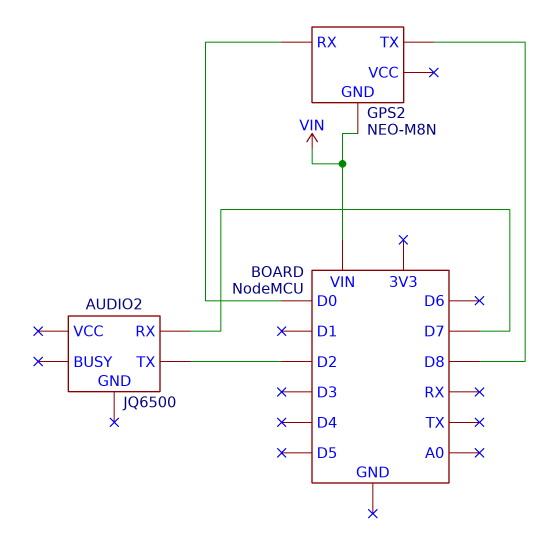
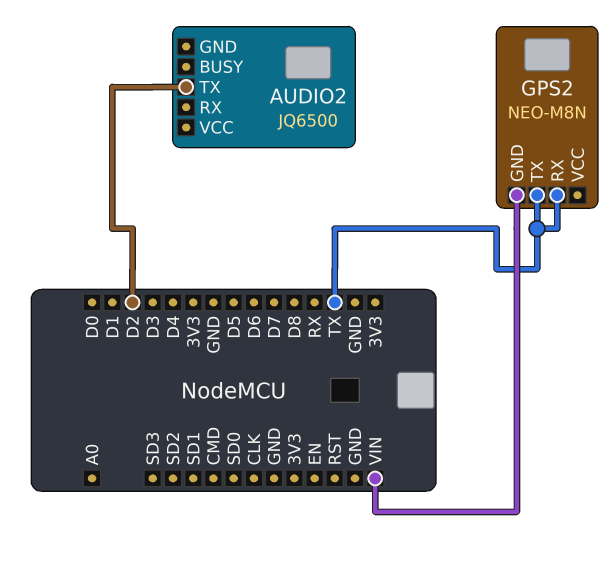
AUDIO2 pin RX: D7 -> none
GPS2 pin RX: D0 -> TX
GPS2 pin TX: D8 -> TX

